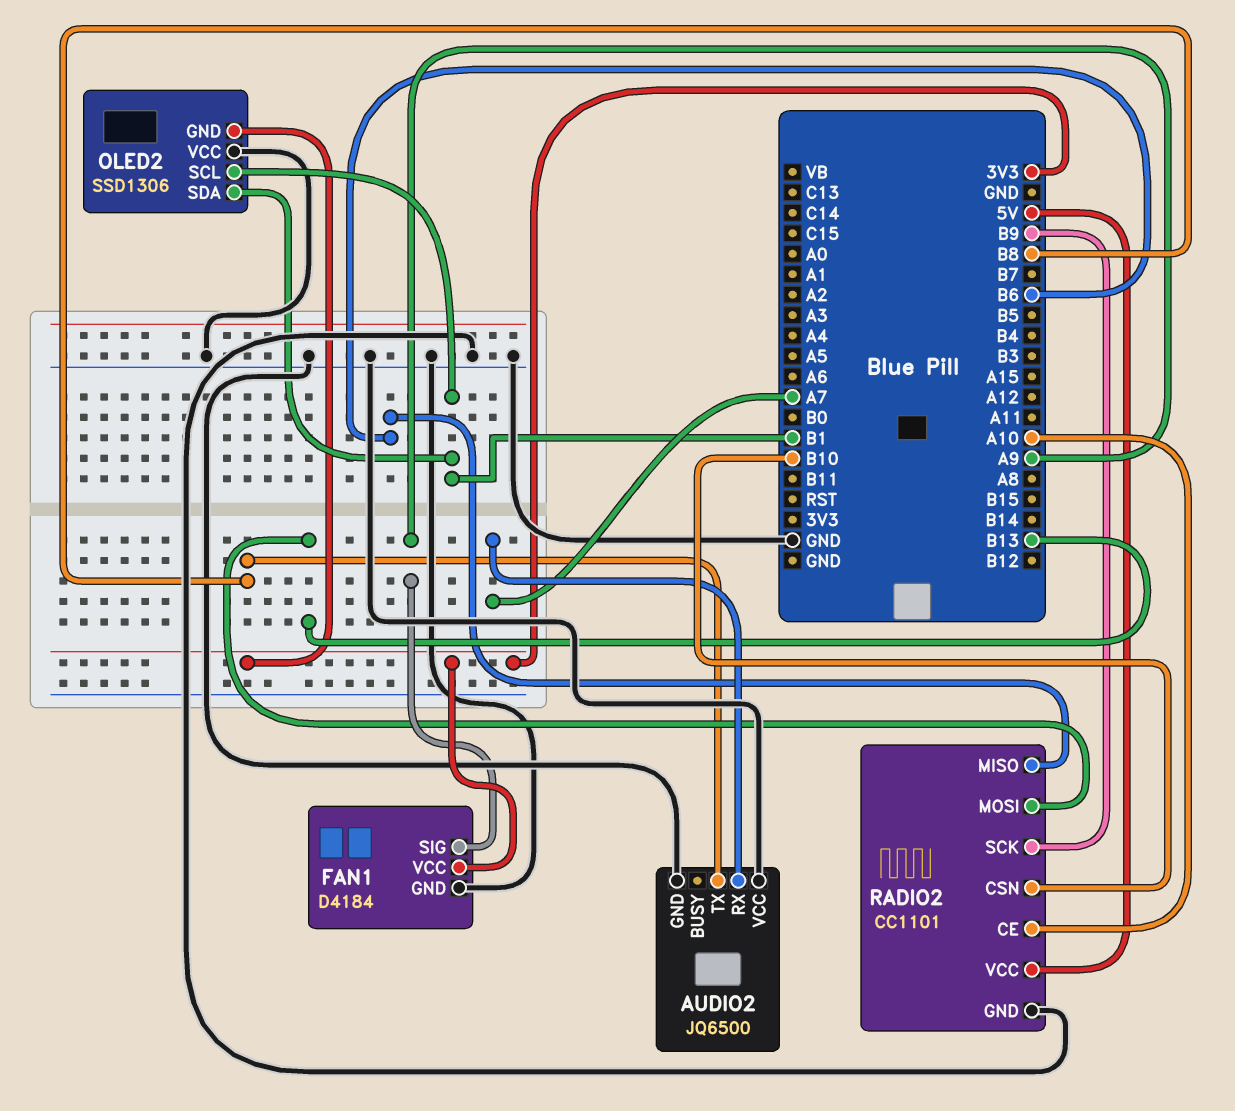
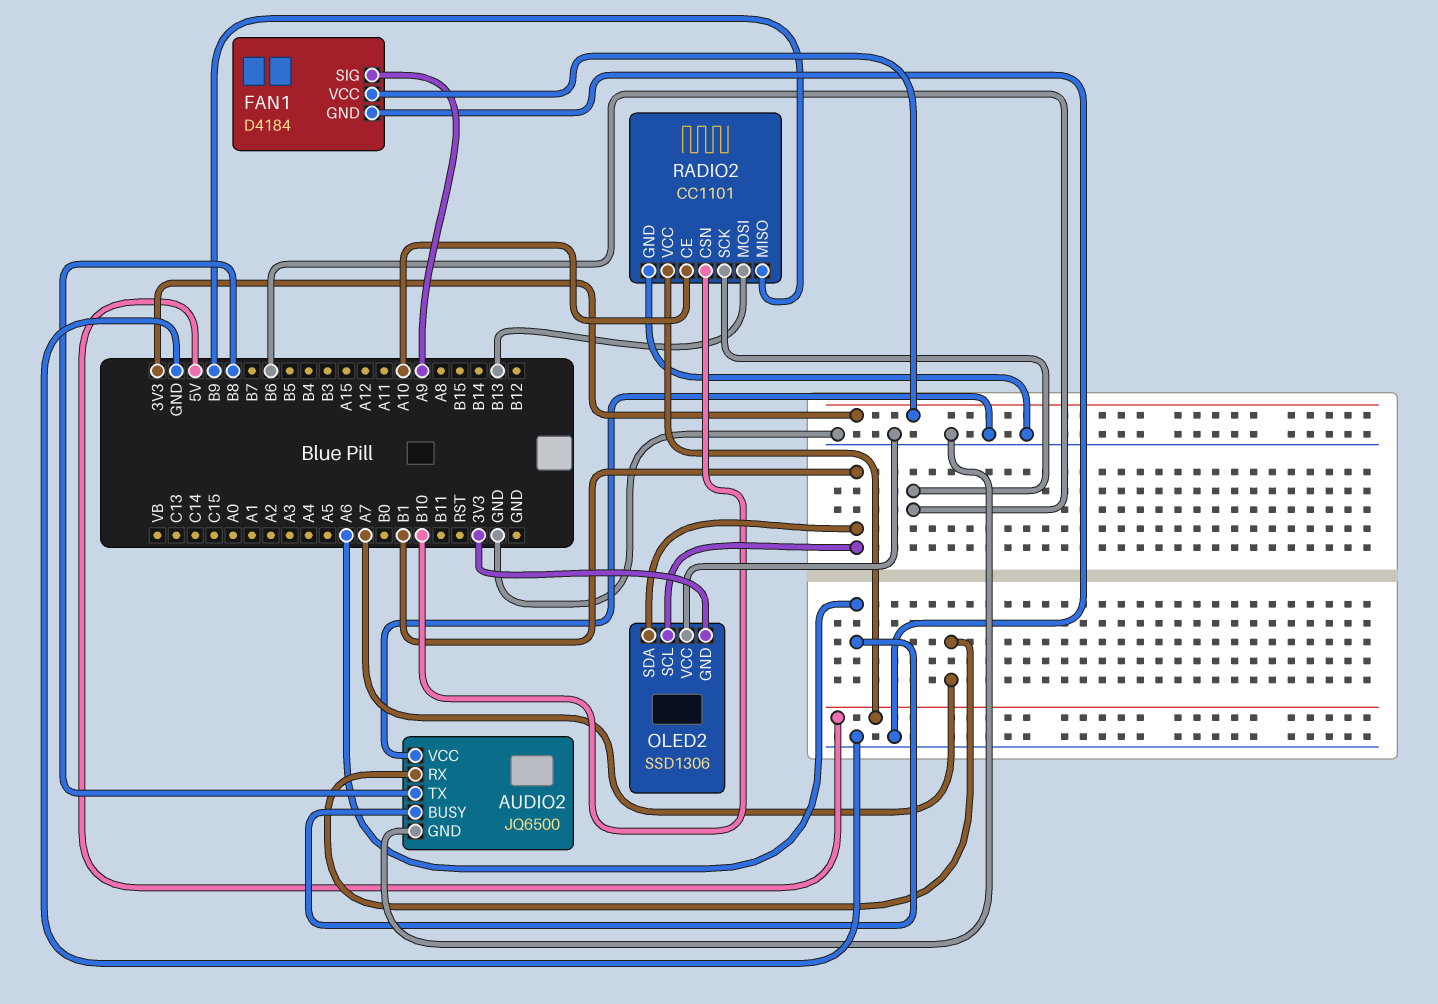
AUDIO2 pin BUSY: none -> A6
RADIO2 pin MISO: B6 -> B9
RADIO2 pin SCK: B9 -> B6

